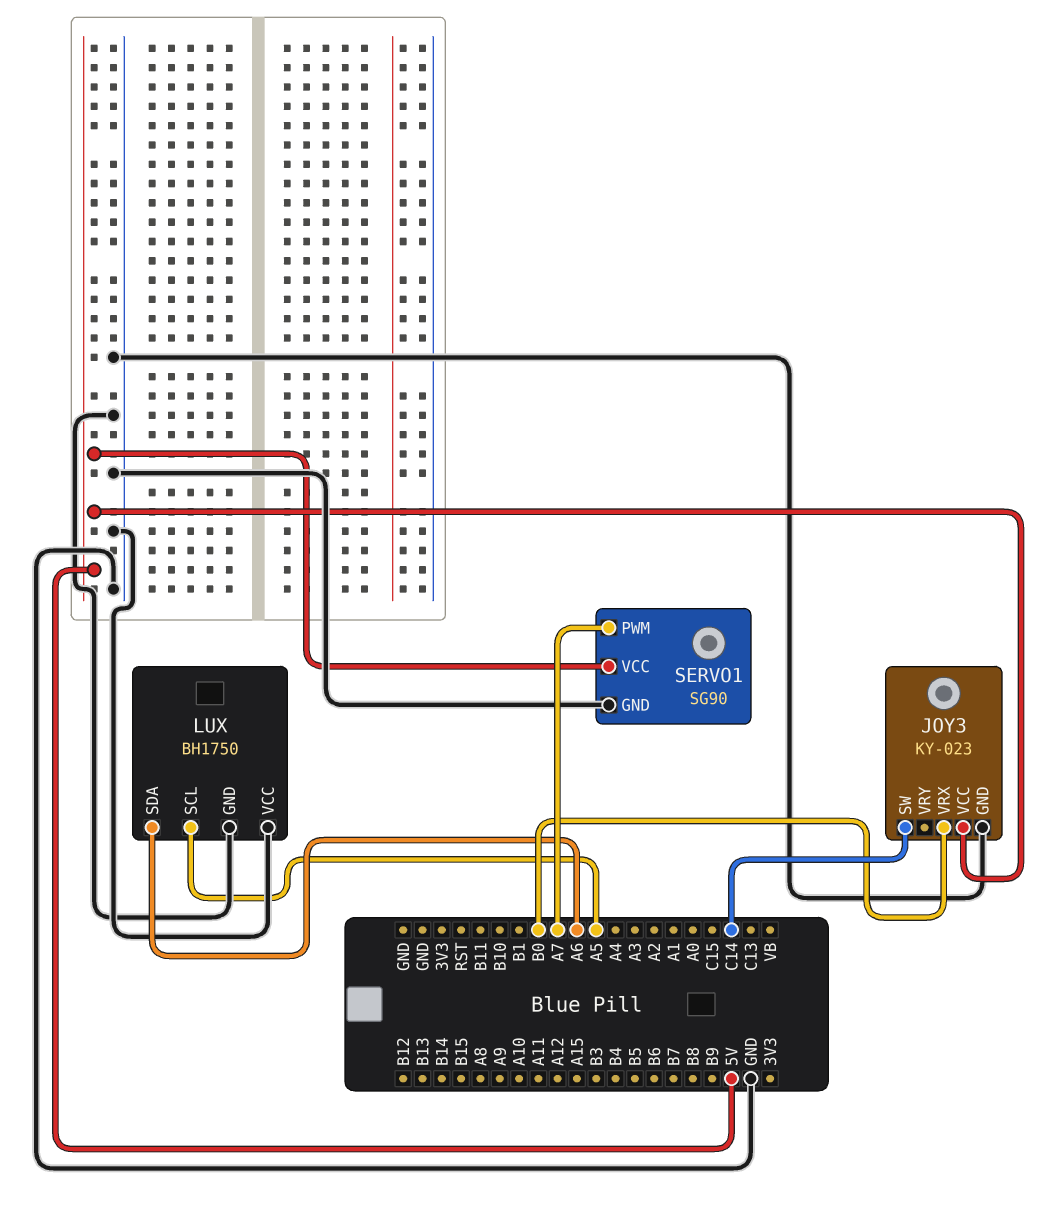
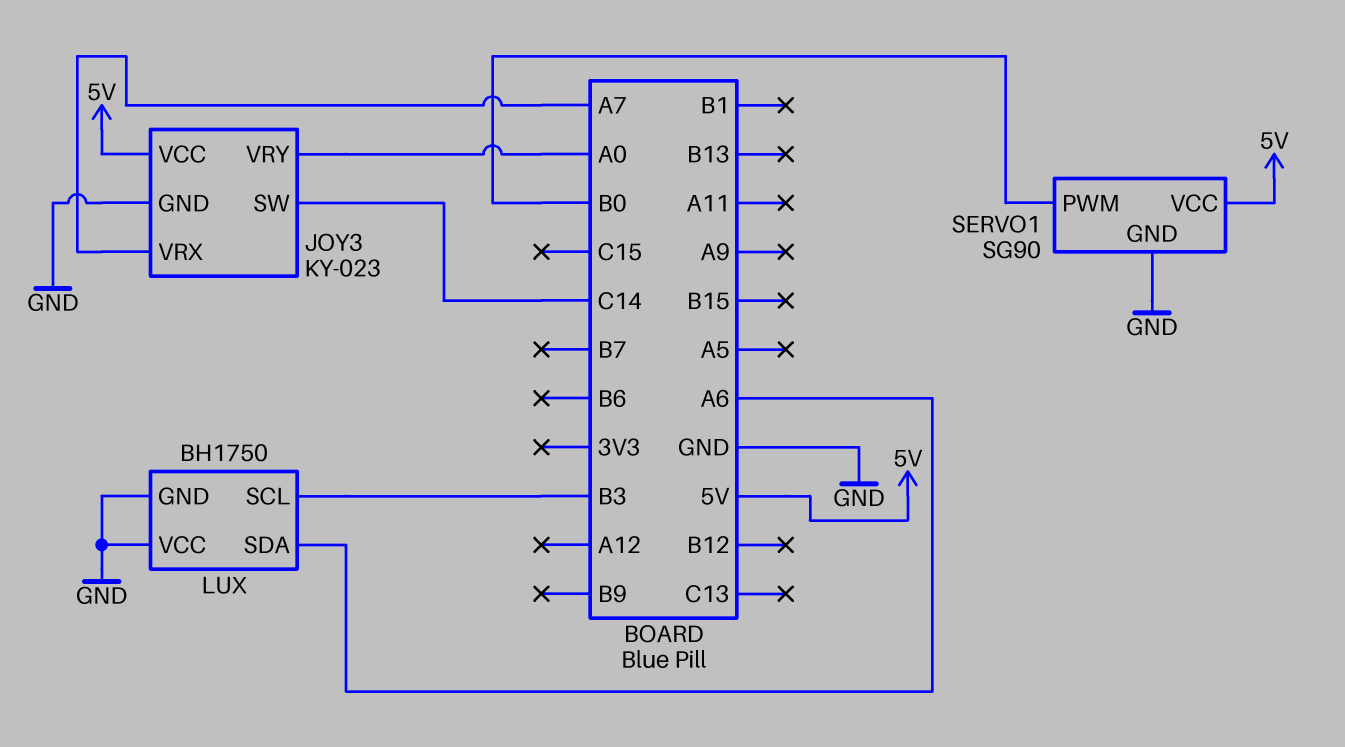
JOY3 pin VRX: B0 -> A7
JOY3 pin VRY: none -> A0
LUX pin SCL: A5 -> B3
SERVO1 pin PWM: A7 -> B0

